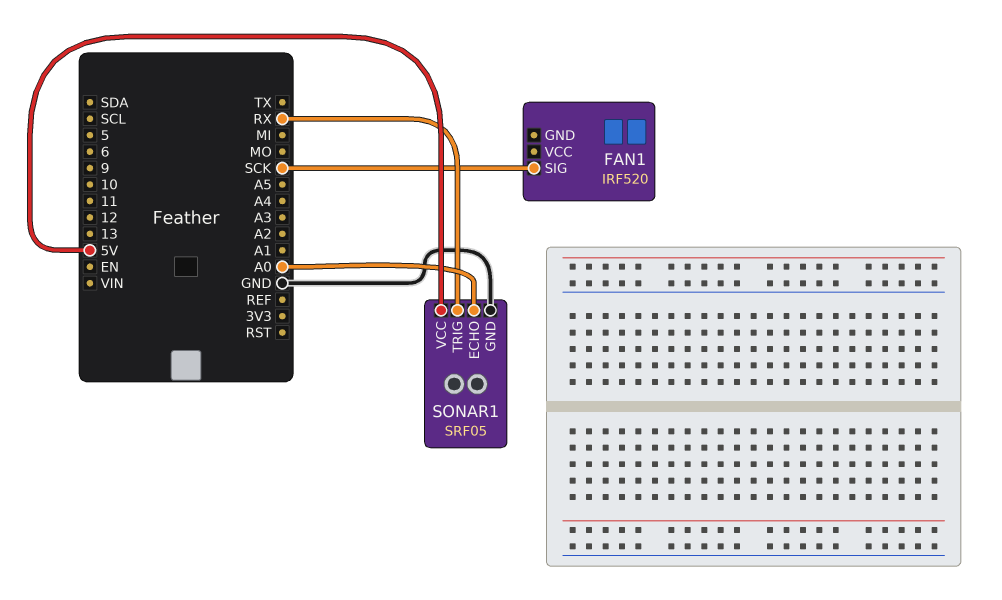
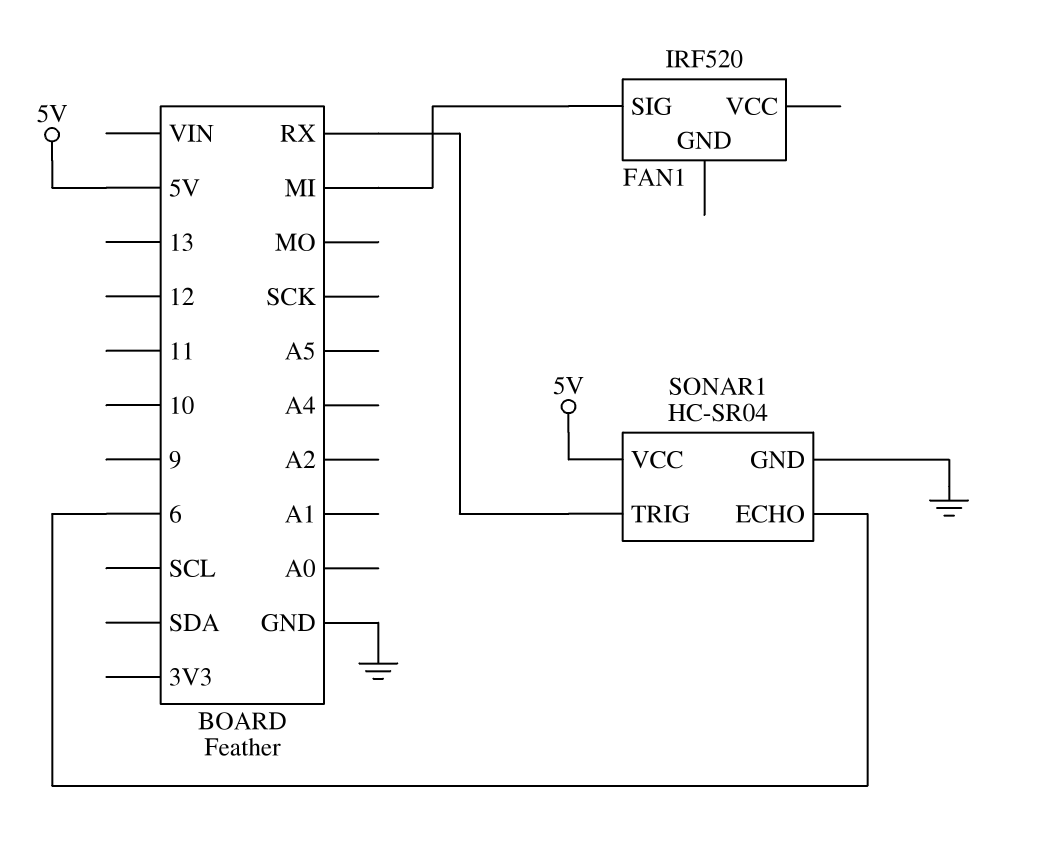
FAN1 pin SIG: SCK -> MI
SONAR1: SRF05 -> HC-SR04
SONAR1 pin ECHO: A0 -> 6

